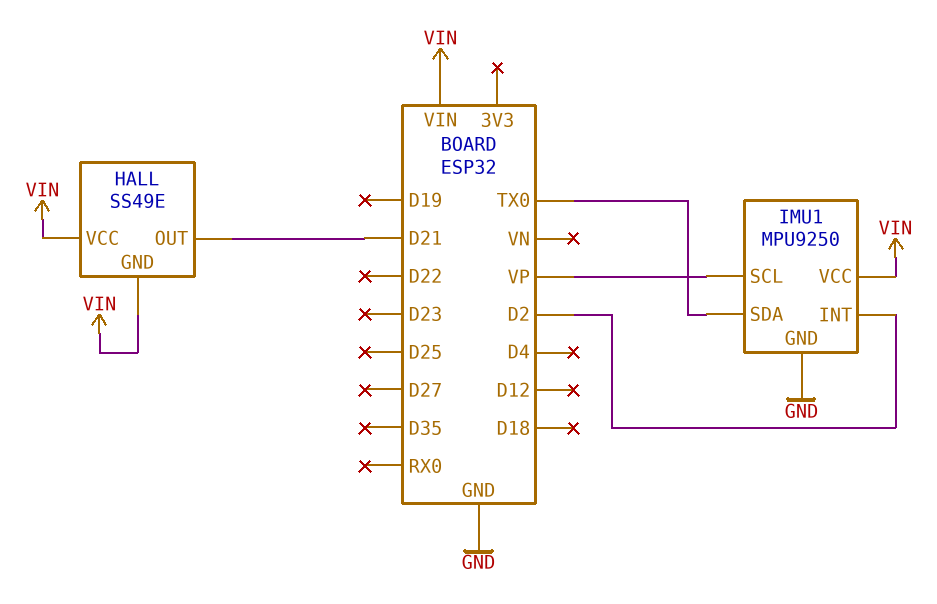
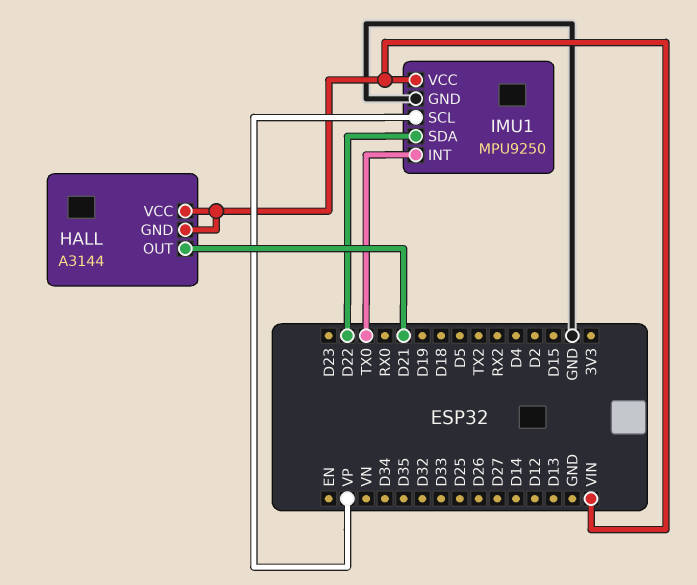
HALL: SS49E -> A3144
IMU1 pin INT: D2 -> TX0
IMU1 pin SDA: TX0 -> D22

